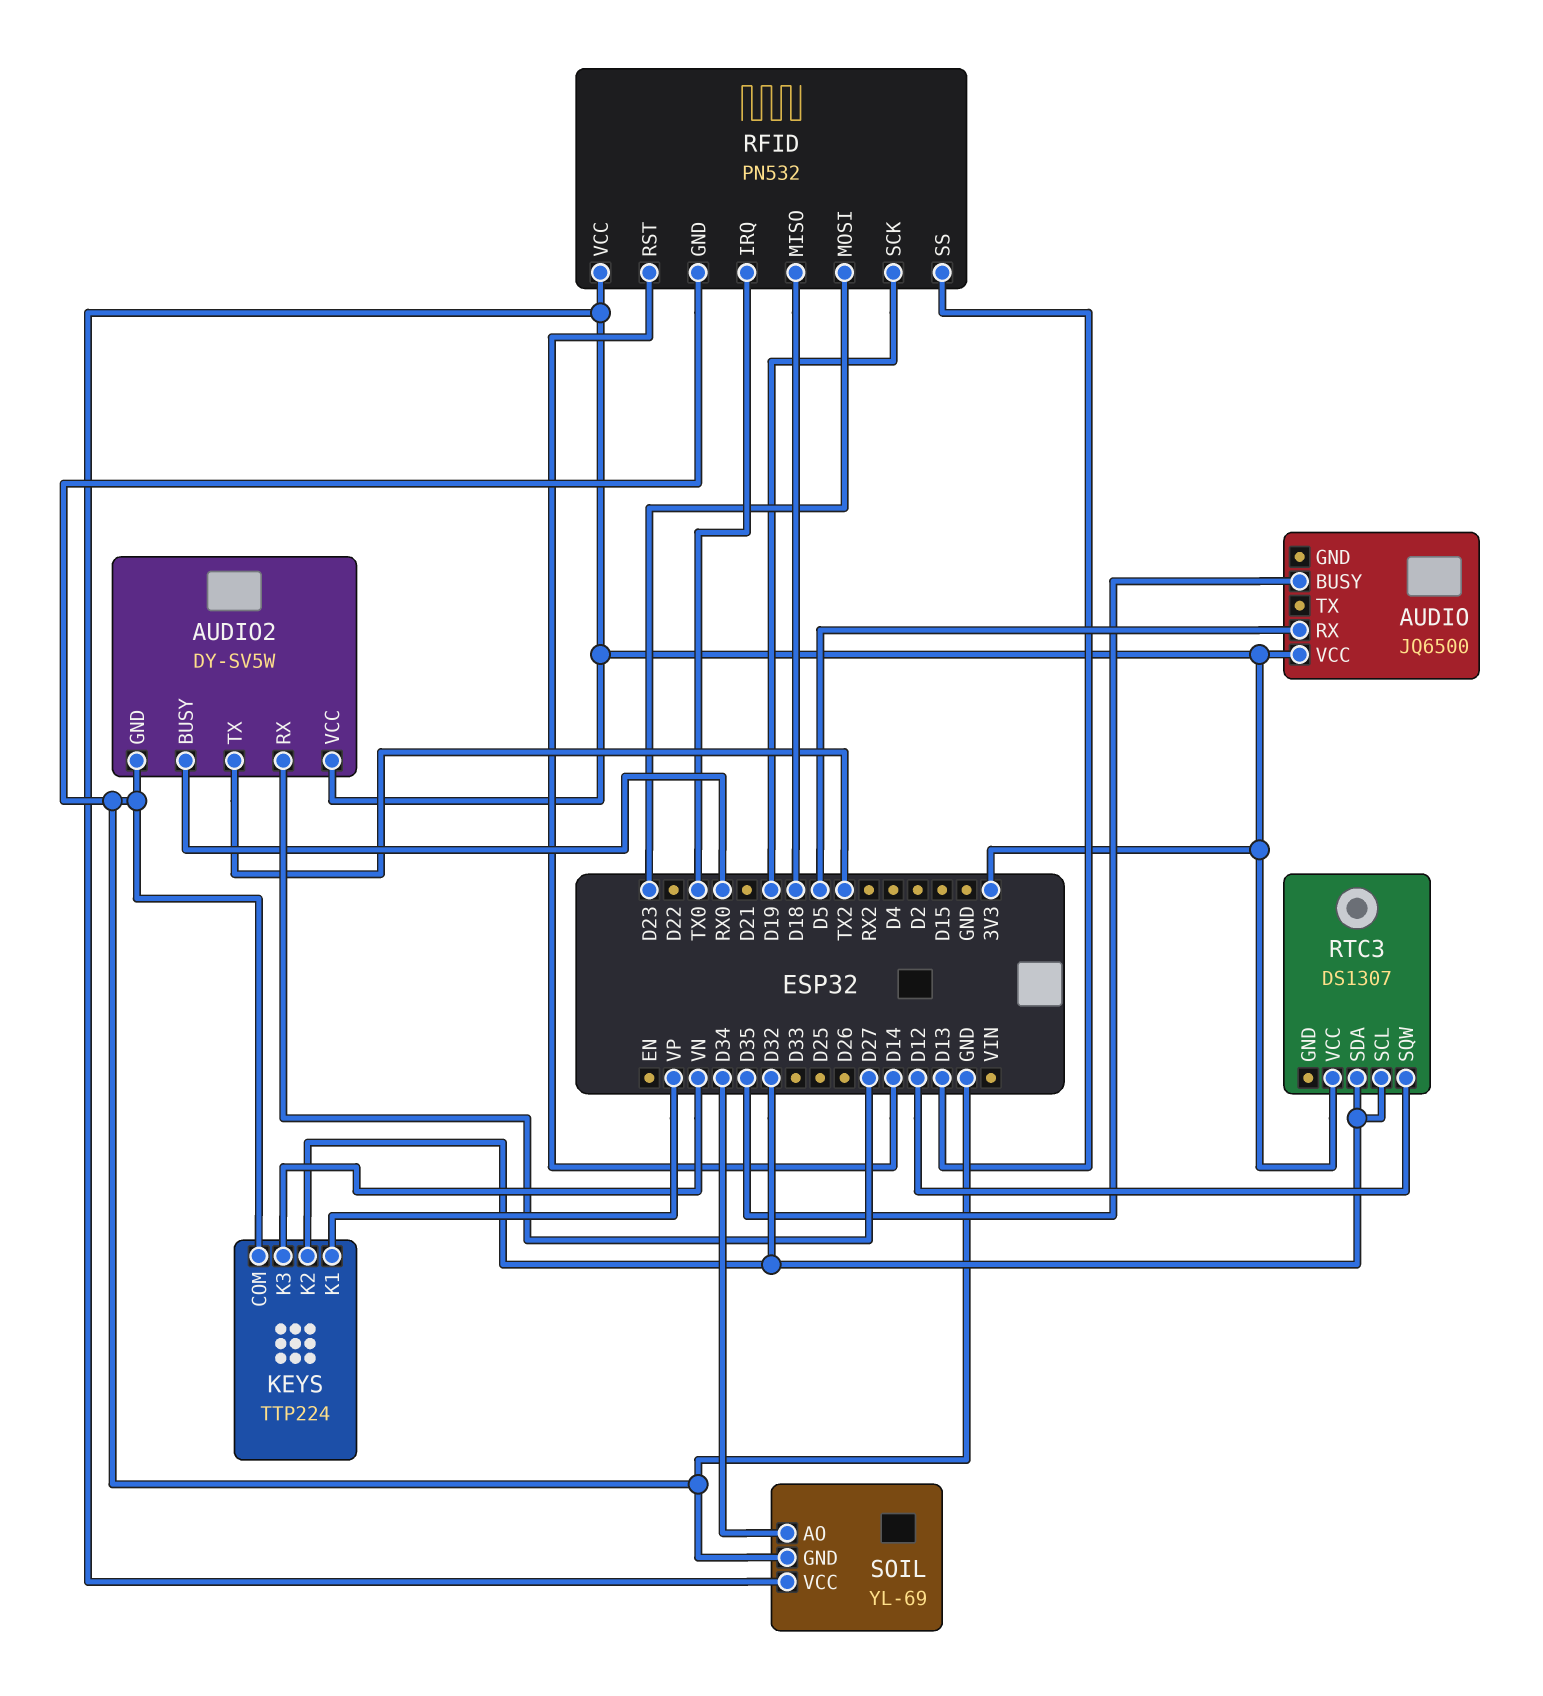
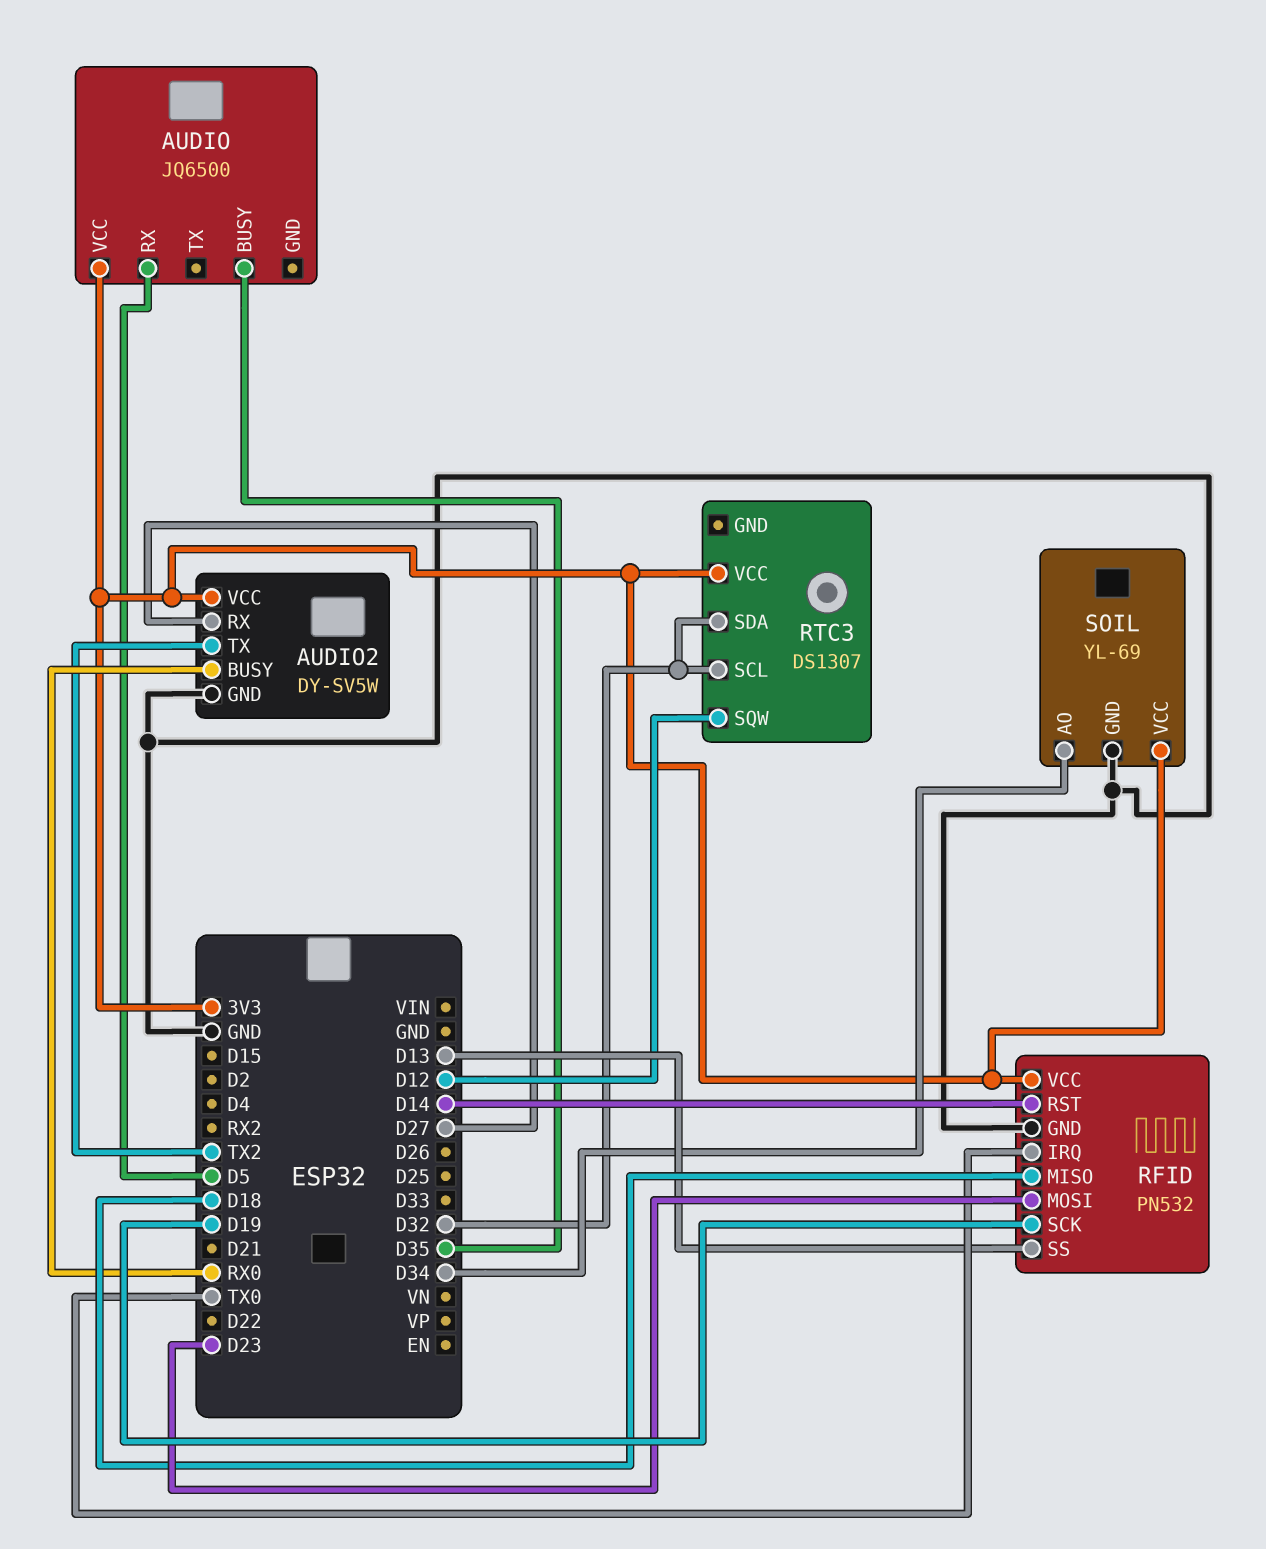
KEYS: TTP224 -> none
KEYS pin COM: GND -> none
KEYS pin K1: VP -> none
KEYS pin K2: D32 -> none
KEYS pin K3: VN -> none

